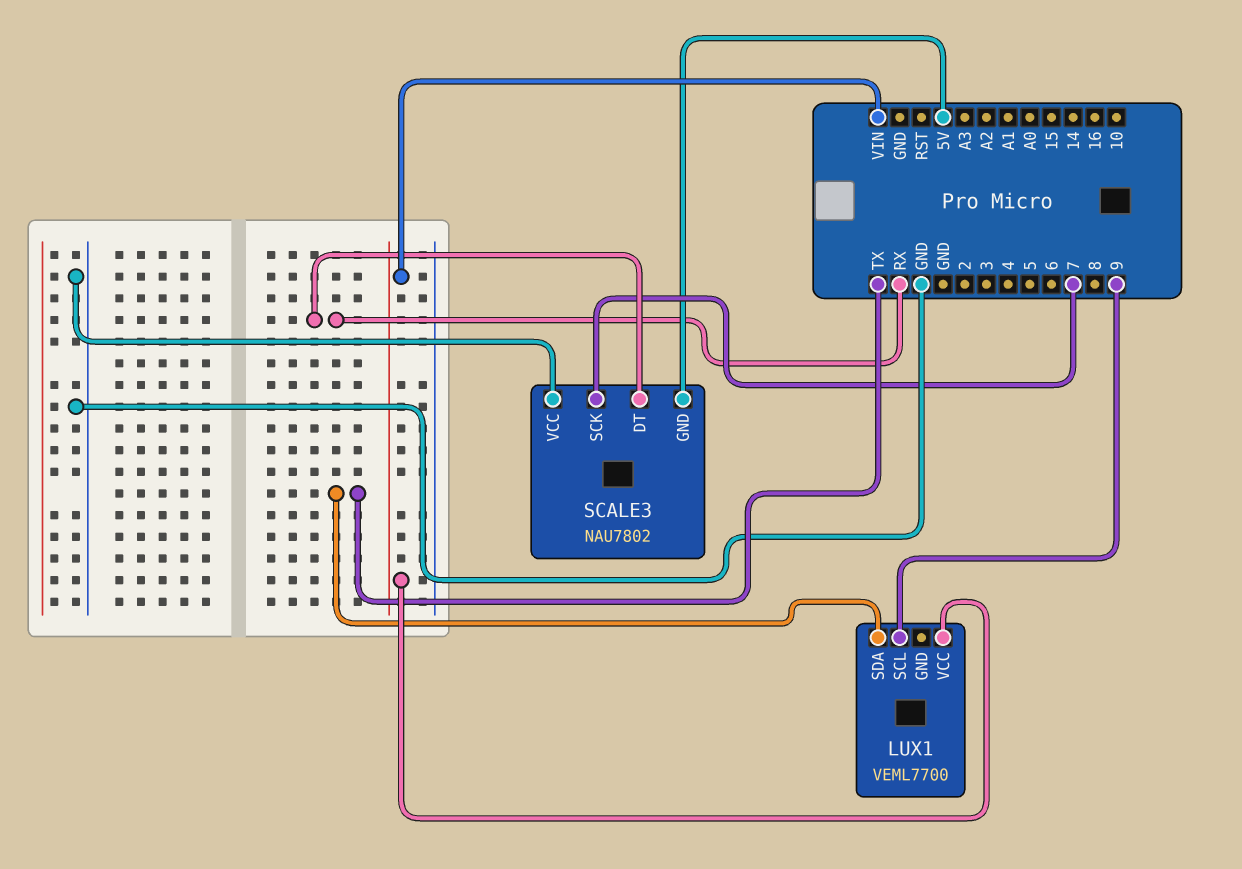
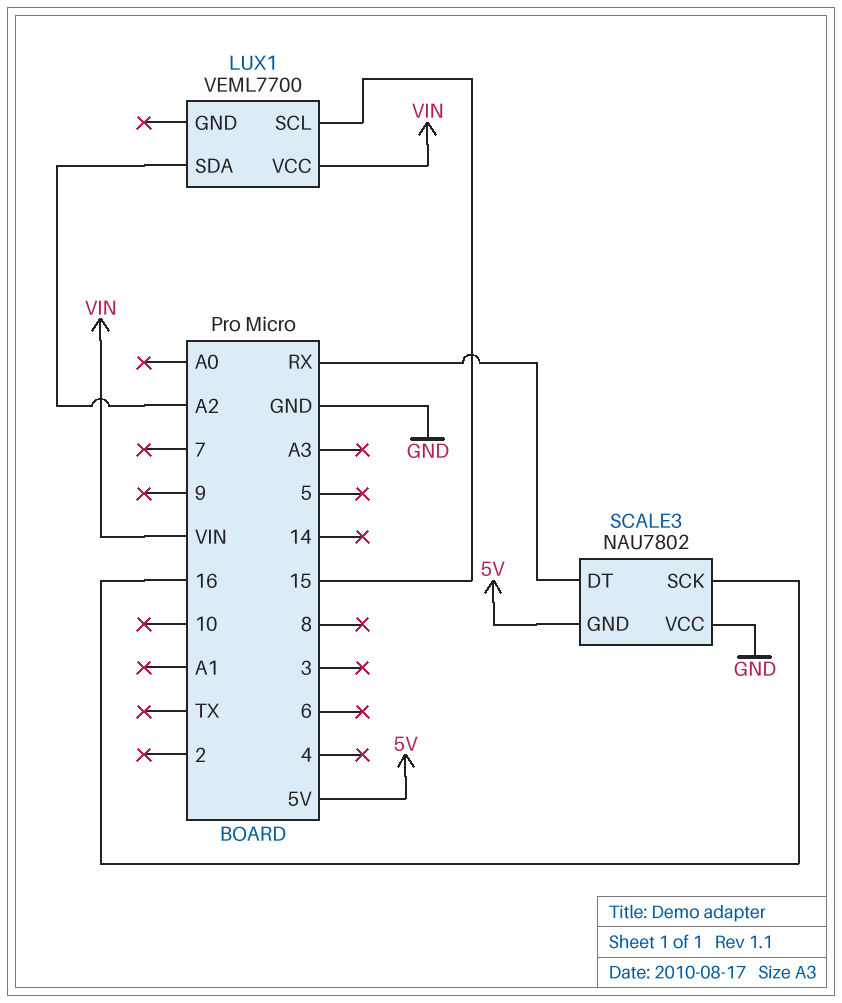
LUX1 pin SCL: 9 -> 15
LUX1 pin SDA: TX -> A2
SCALE3 pin SCK: 7 -> 16

